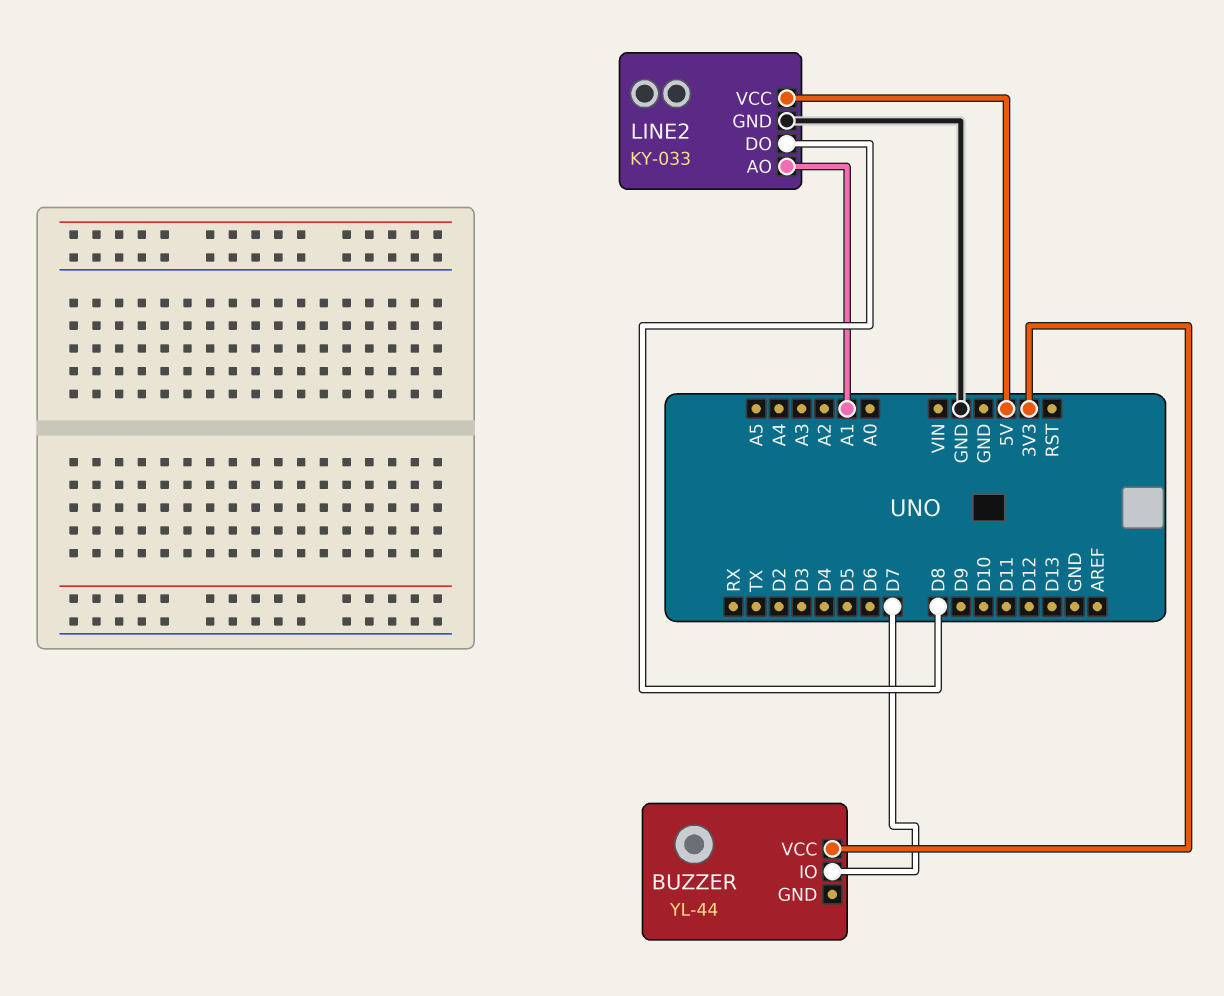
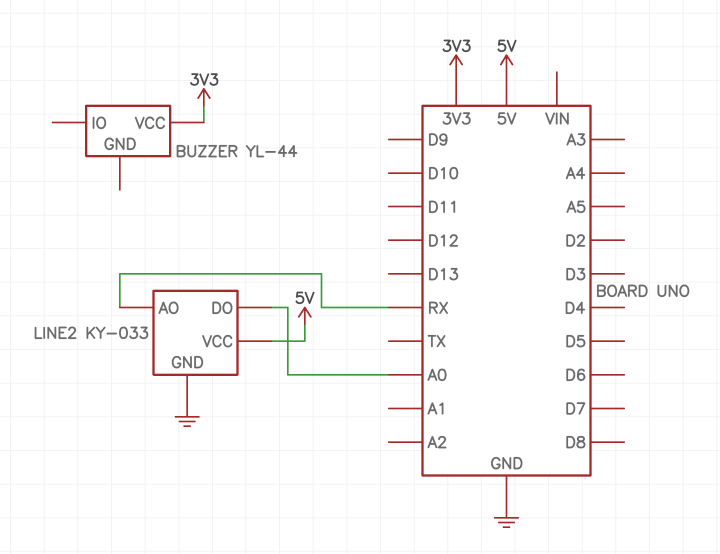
BUZZER pin IO: D7 -> none
LINE2 pin AO: A1 -> RX
LINE2 pin DO: D8 -> A0

